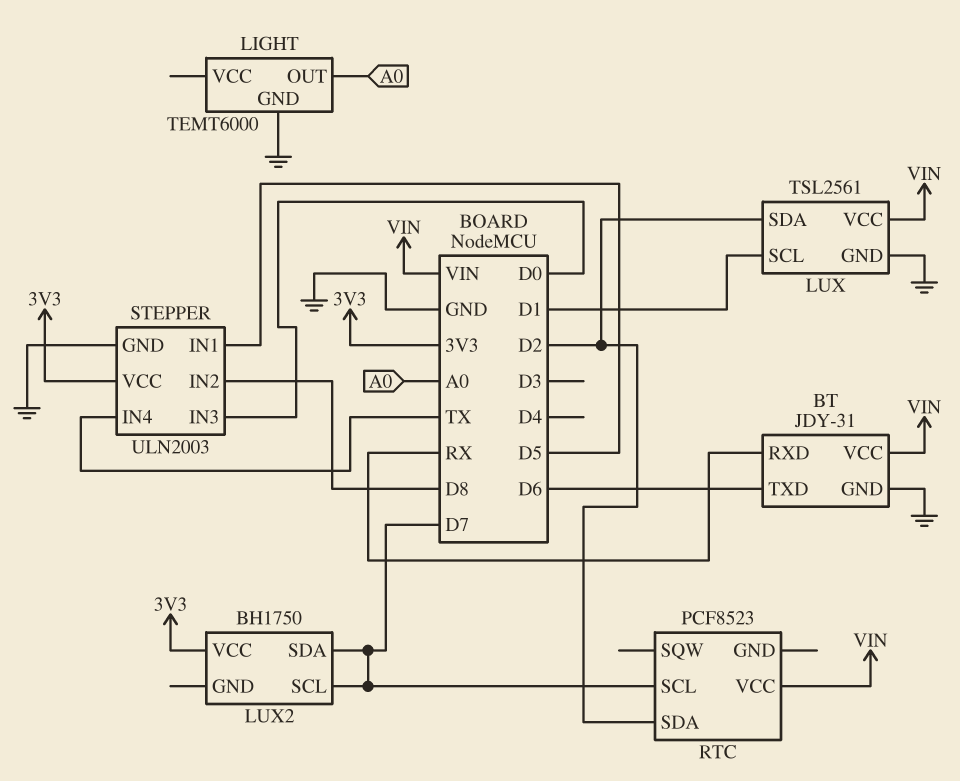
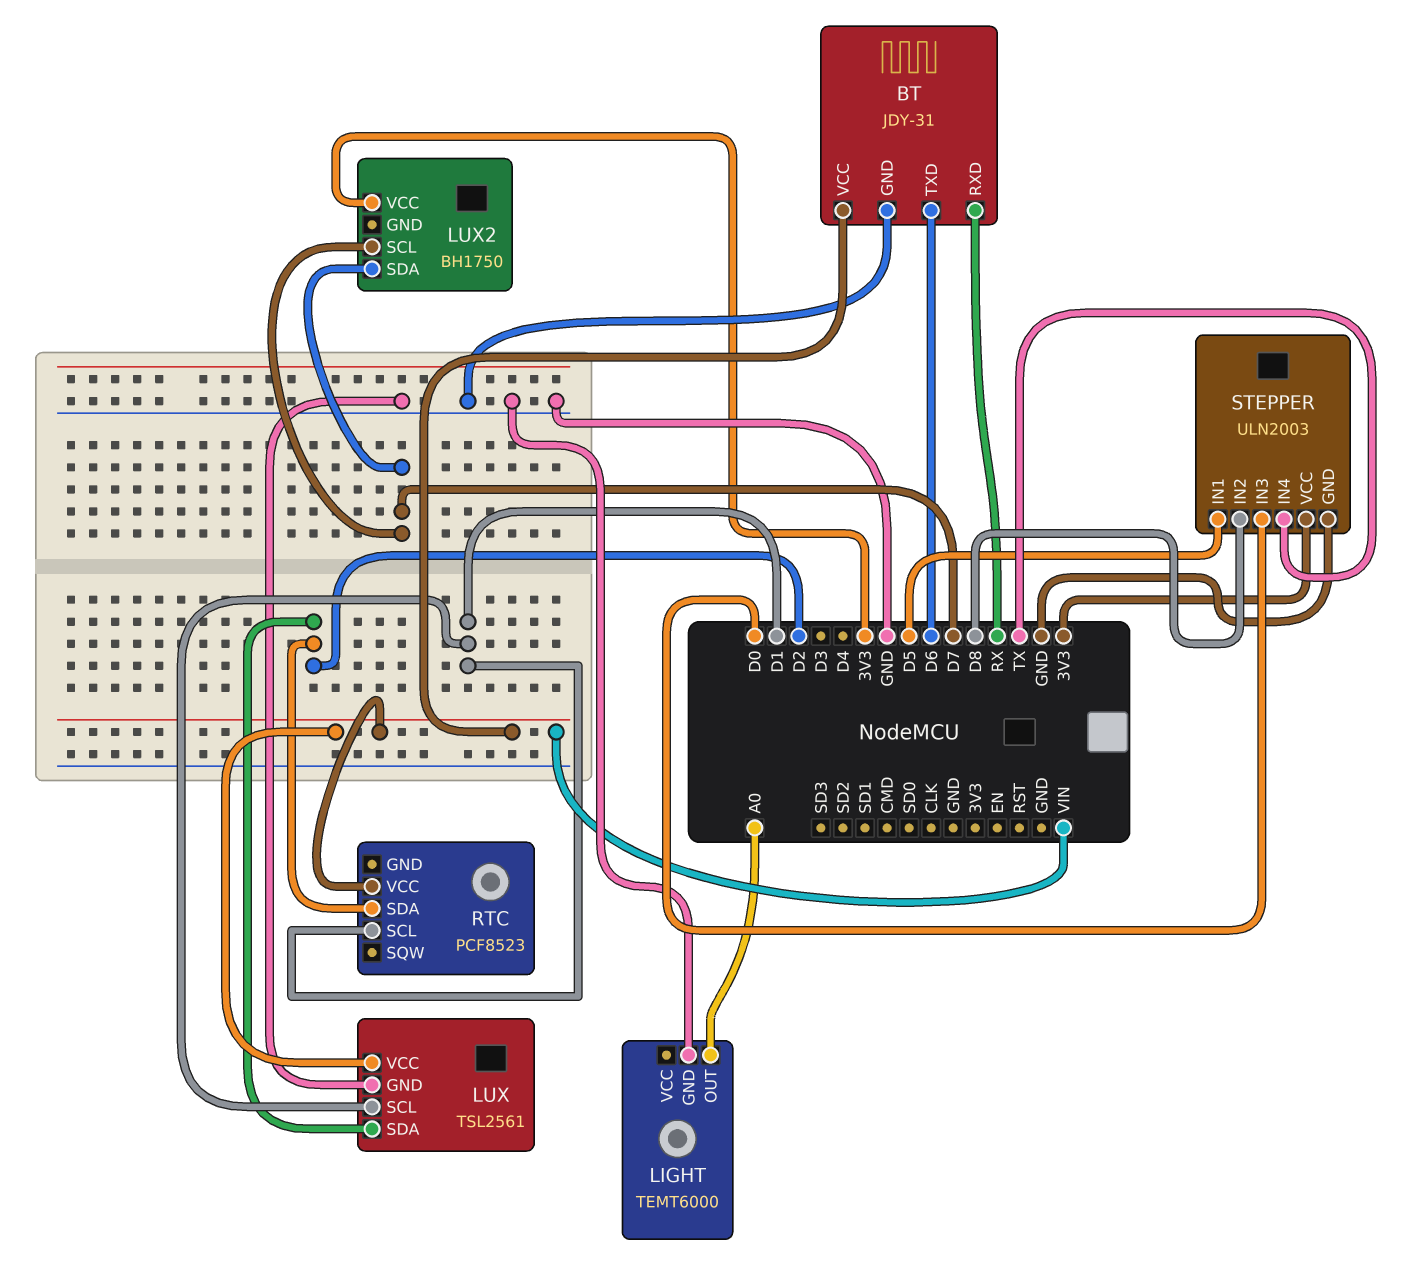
RTC pin SCL: D7 -> D1

